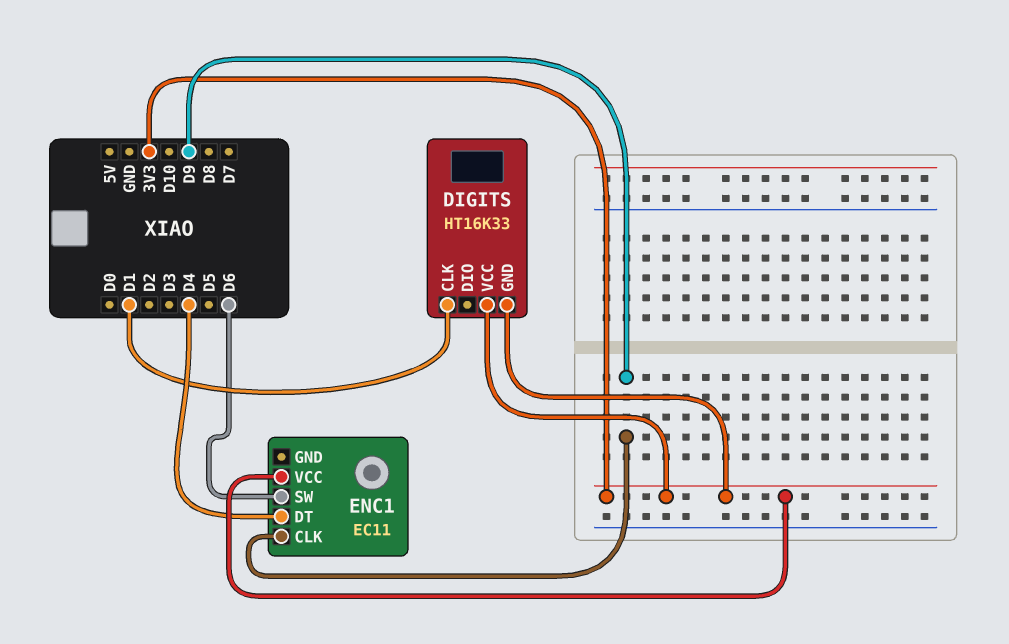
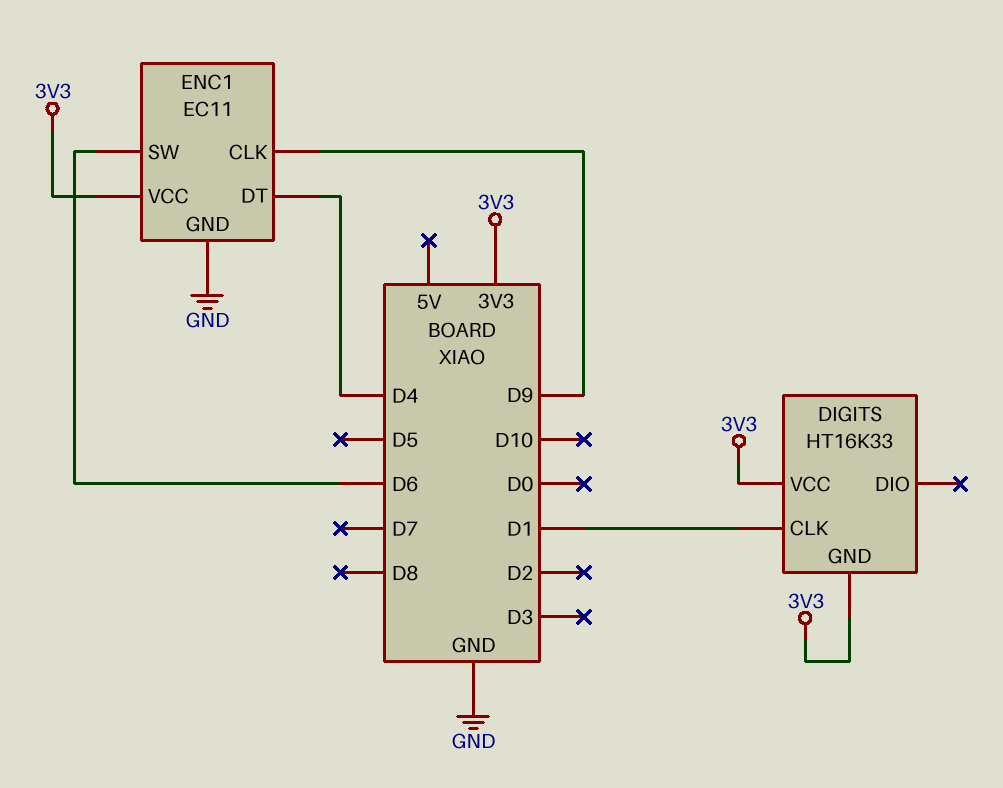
ENC1 pin GND: none -> GND

